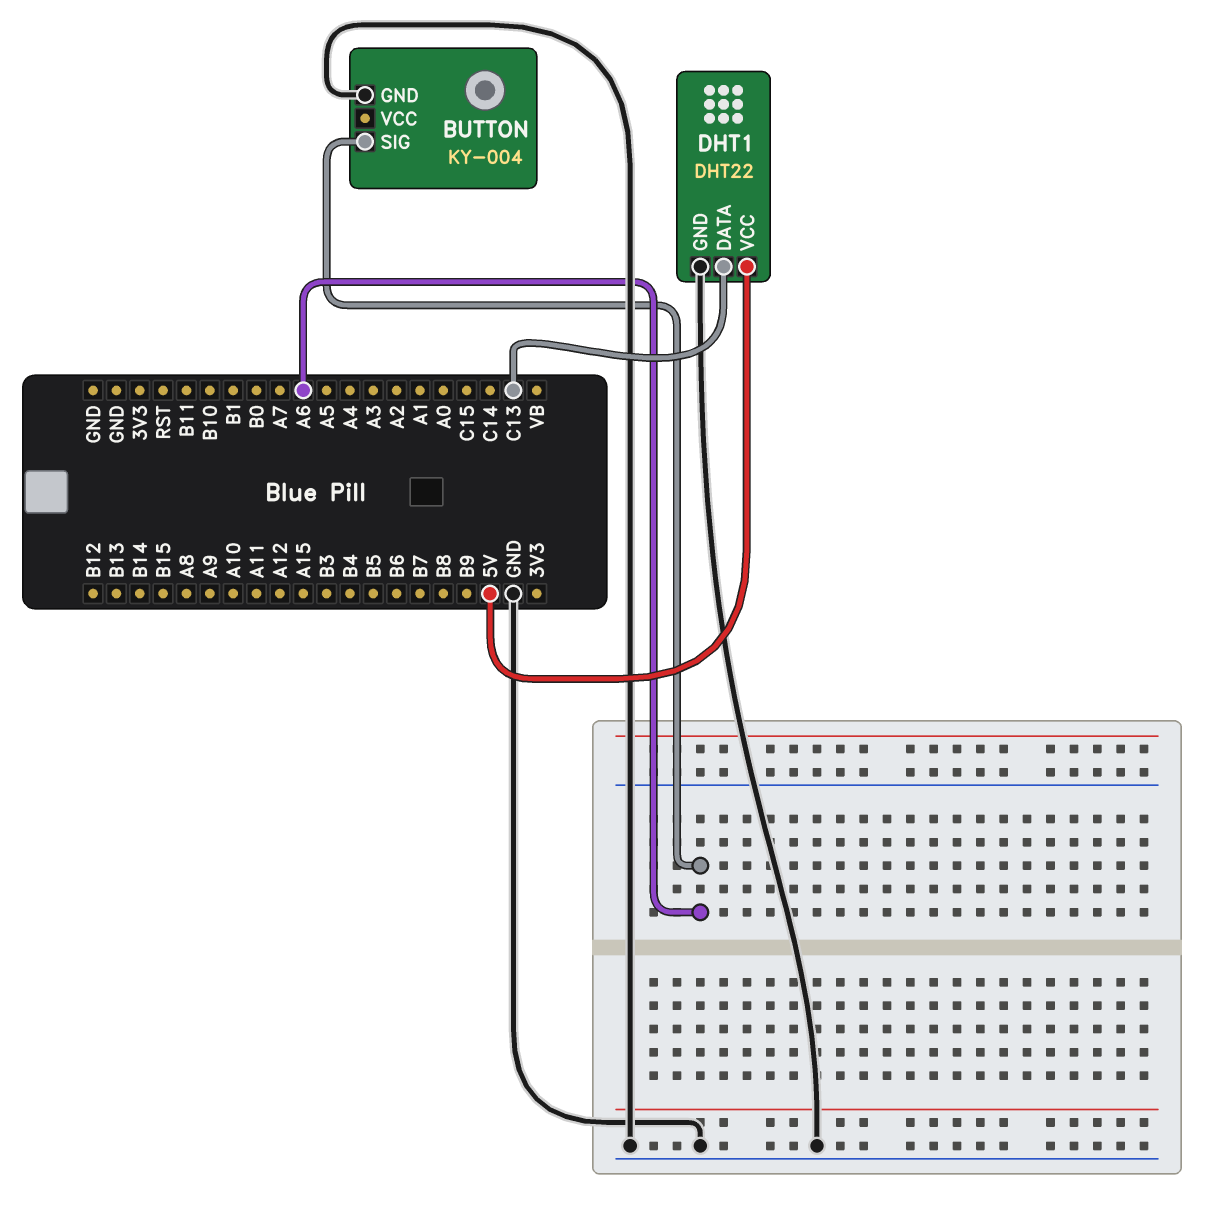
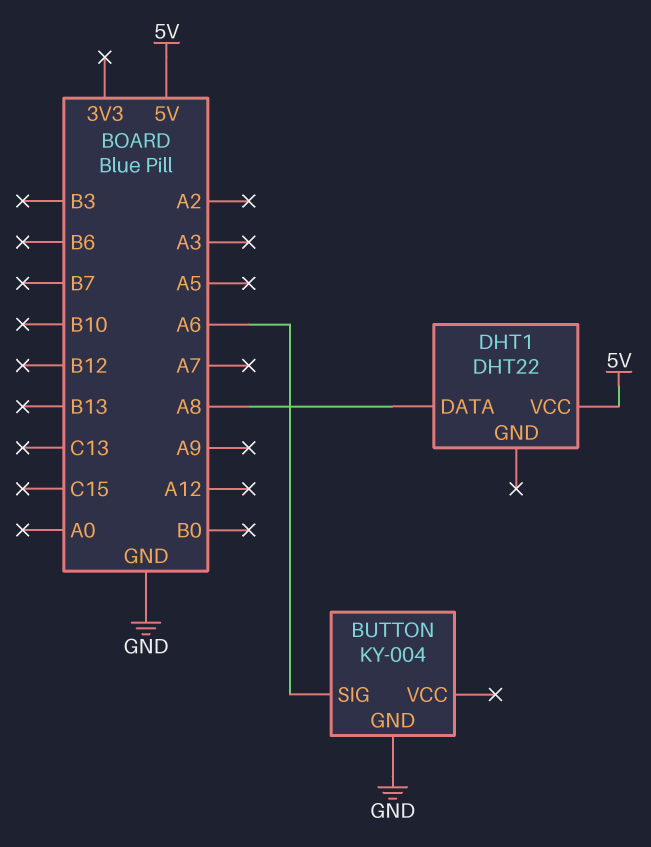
DHT1 pin DATA: C13 -> A8
DHT1 pin GND: GND -> none

